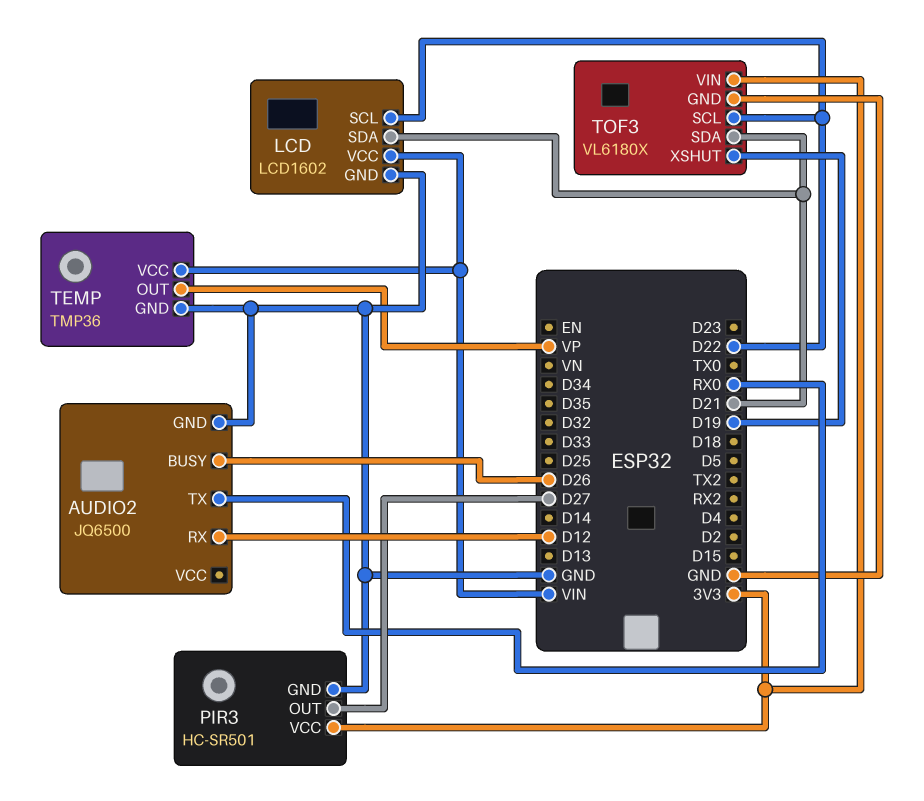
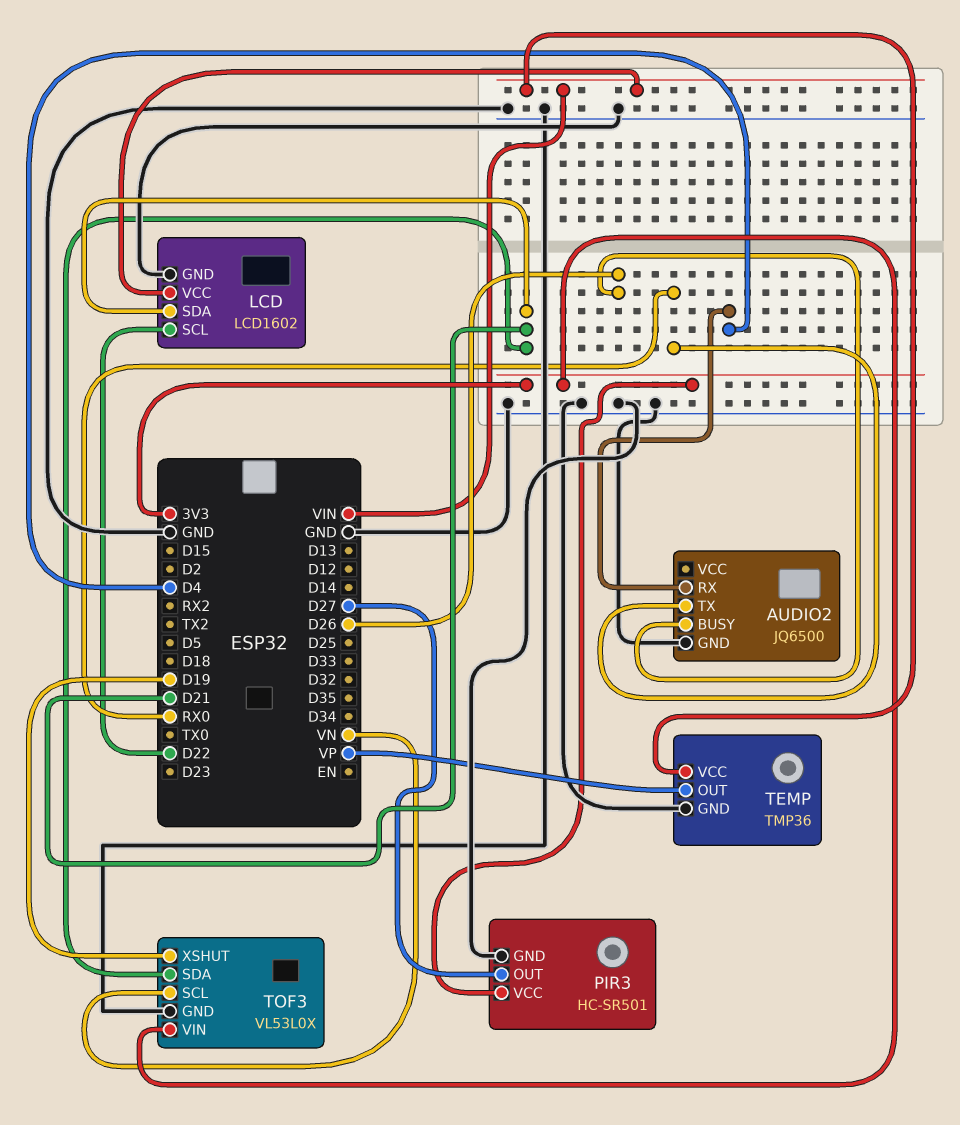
AUDIO2 pin RX: D12 -> D4
TOF3: VL6180X -> VL53L0X
TOF3 pin SCL: D22 -> VN

